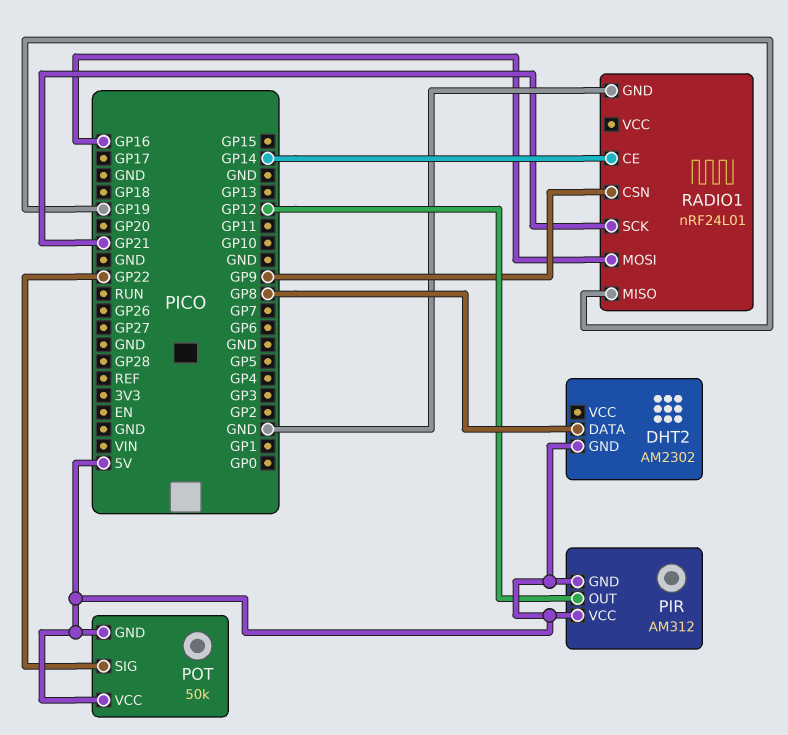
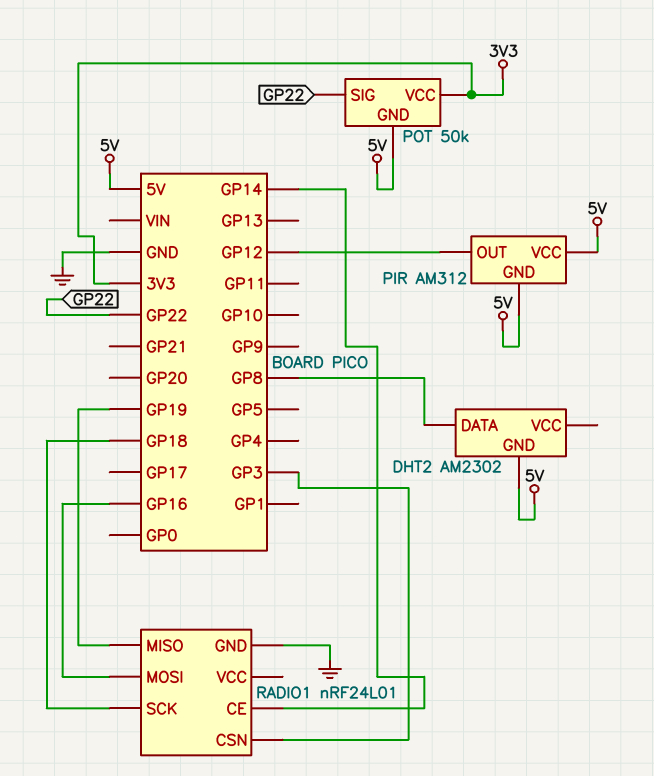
POT pin VCC: 5V -> 3V3
RADIO1 pin CSN: GP9 -> GP3
RADIO1 pin SCK: GP21 -> GP18

